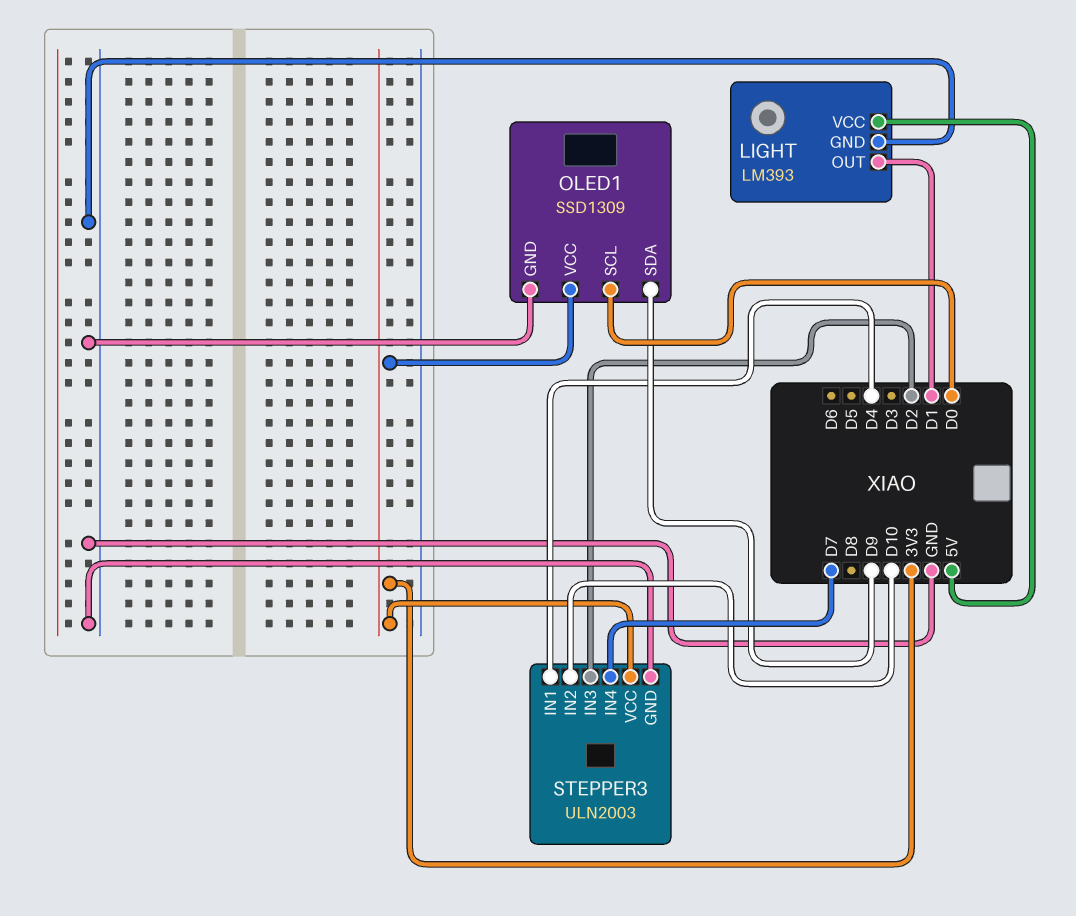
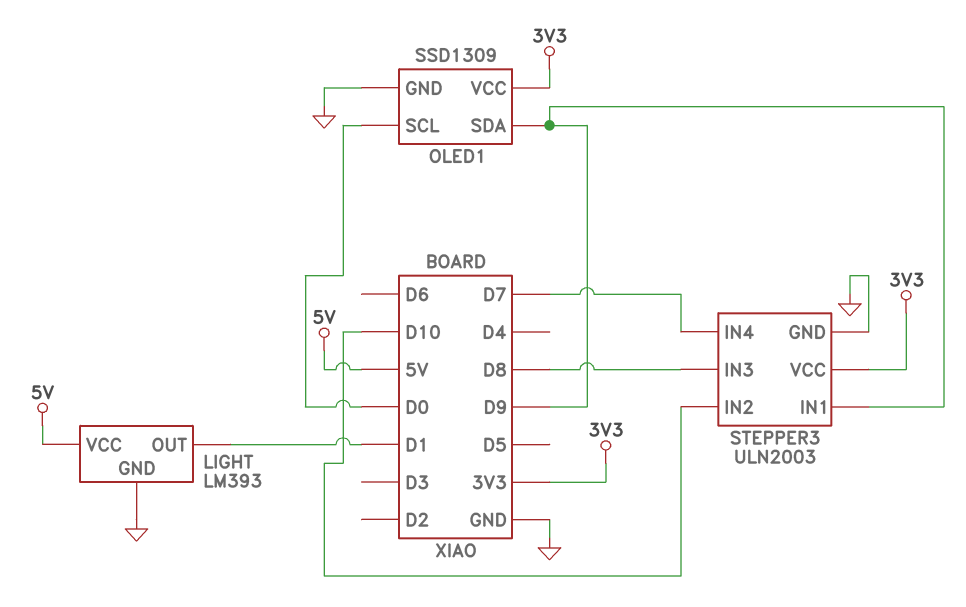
STEPPER3 pin IN1: D4 -> D9
STEPPER3 pin IN3: D2 -> D8

